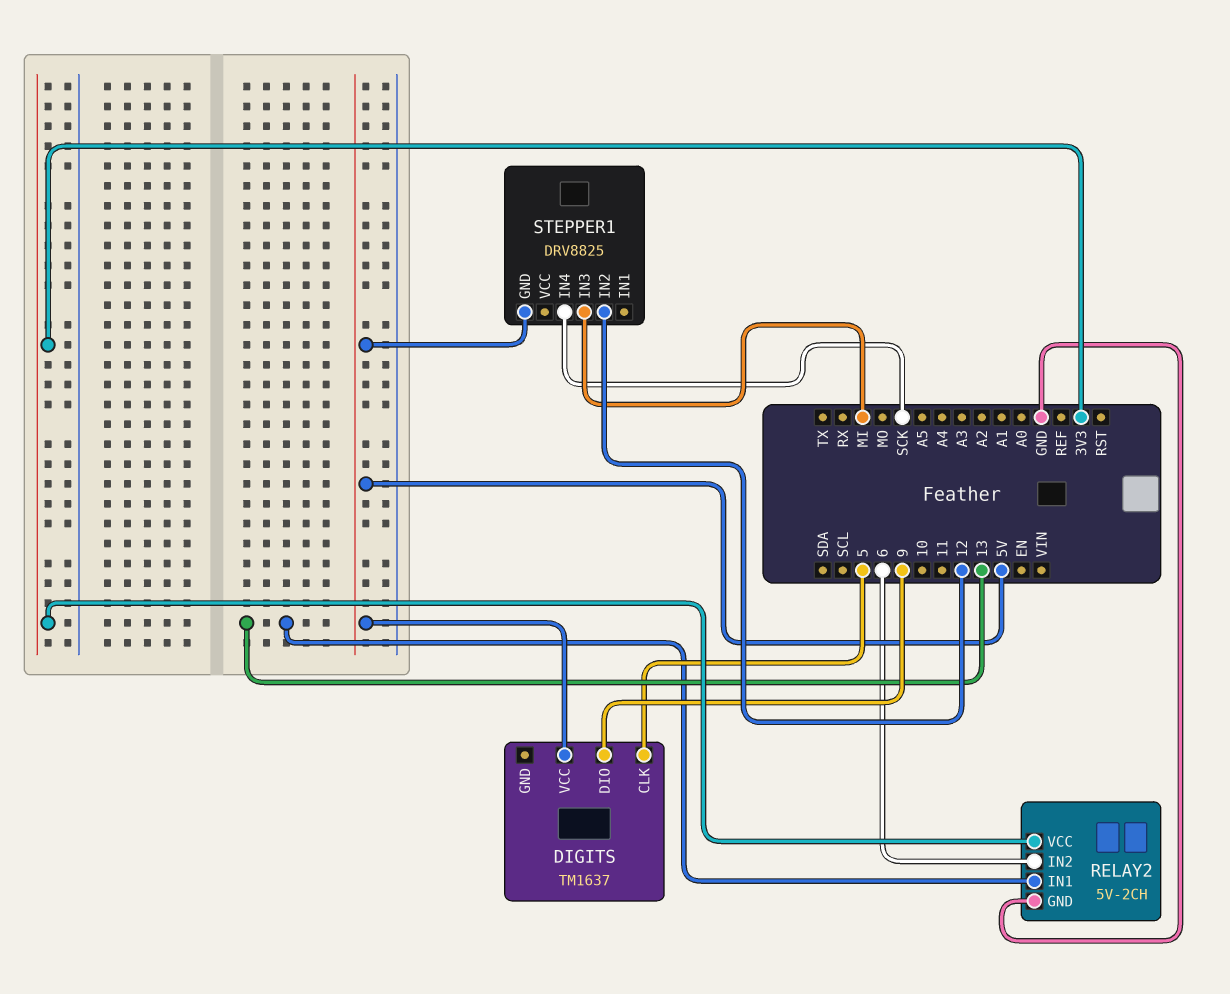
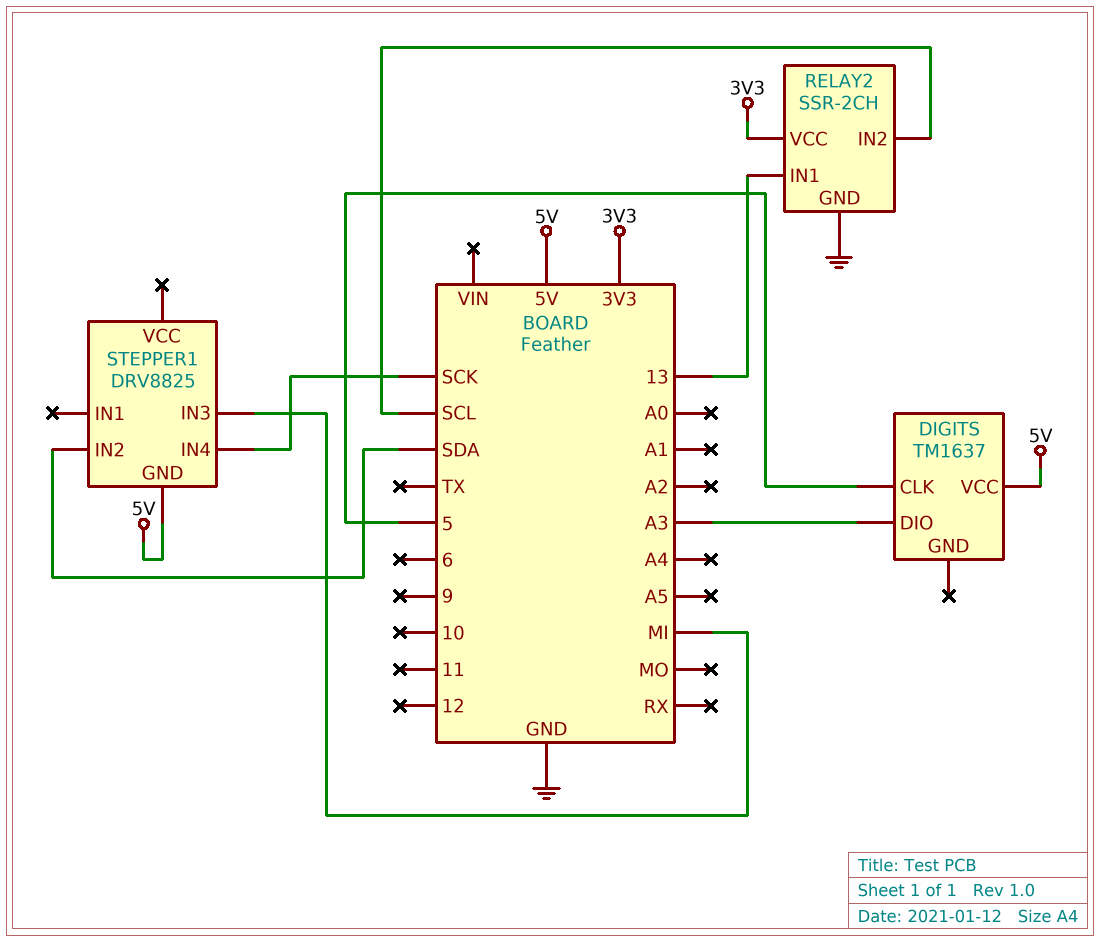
DIGITS pin DIO: 9 -> A3
RELAY2: 5V-2CH -> SSR-2CH
RELAY2 pin IN2: 6 -> SCL
STEPPER1 pin IN2: 12 -> SDA

